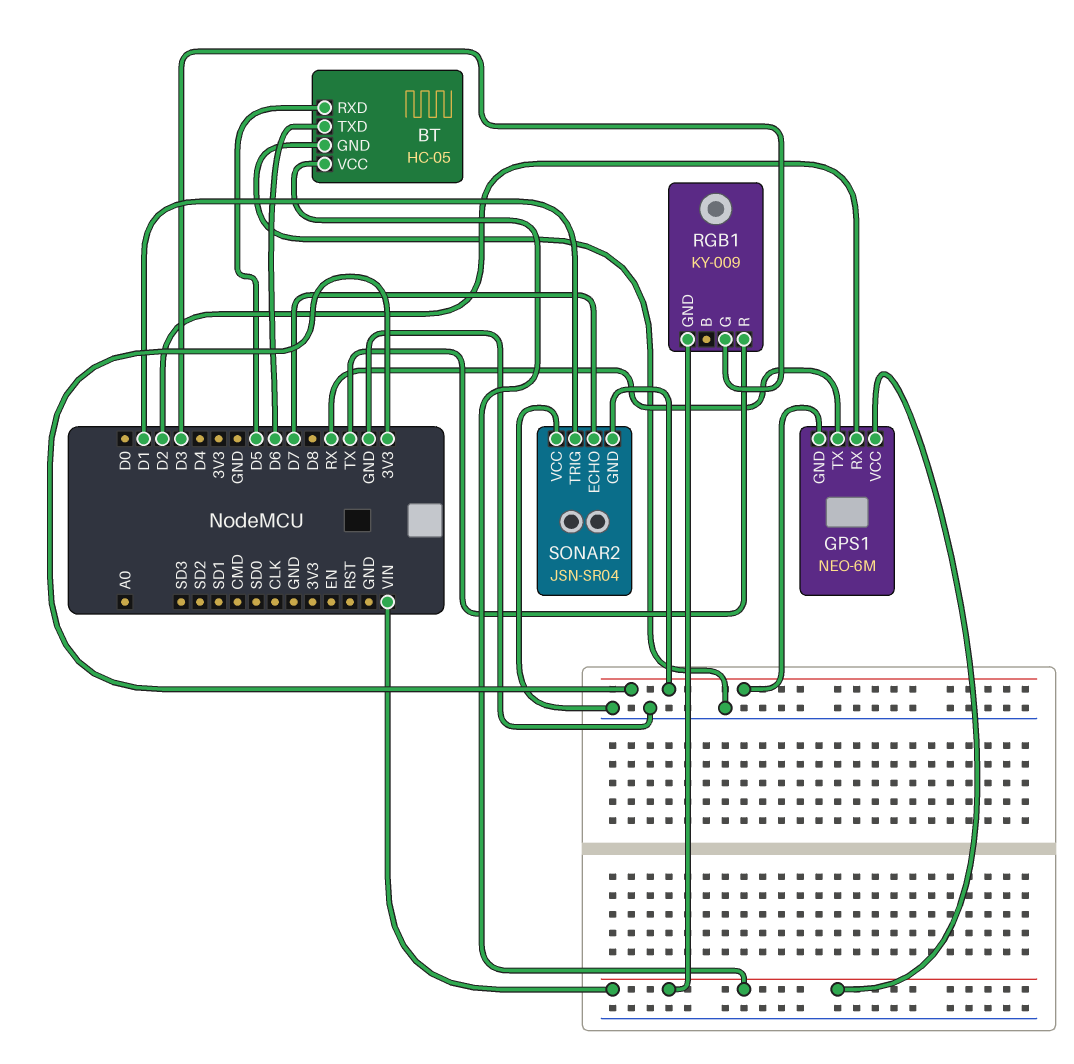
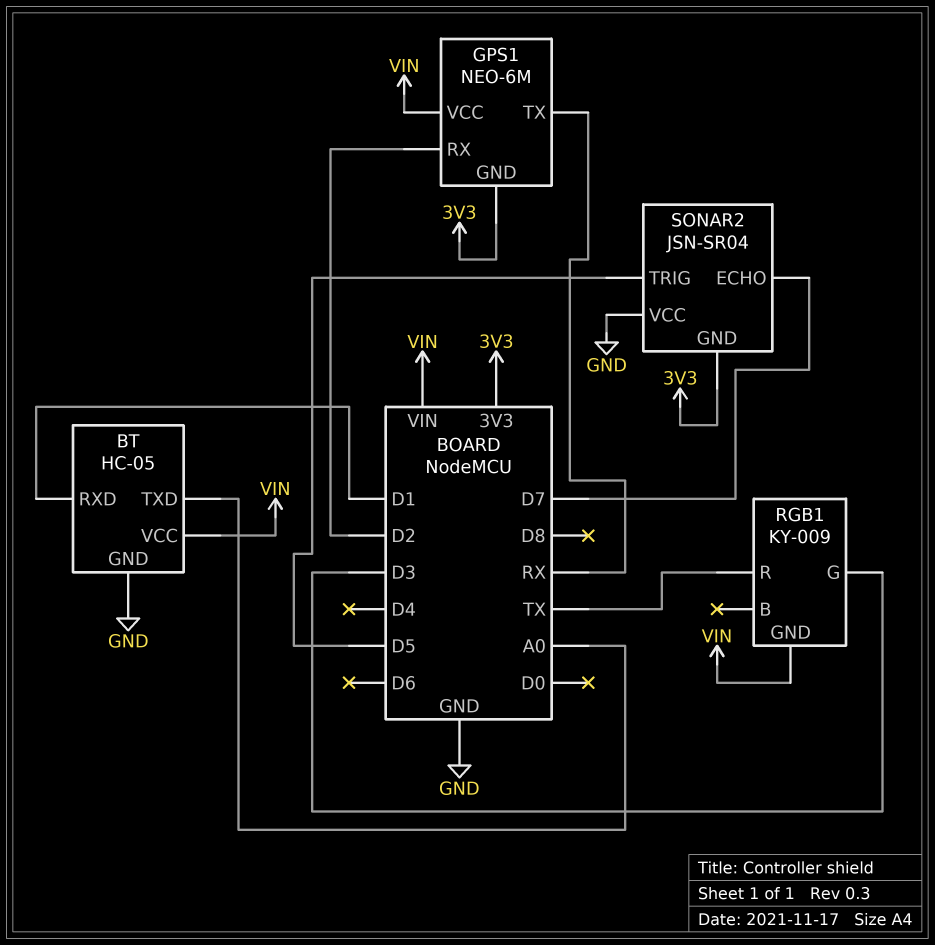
BT pin RXD: D5 -> D1
BT pin TXD: D6 -> A0
SONAR2 pin TRIG: D1 -> D5

